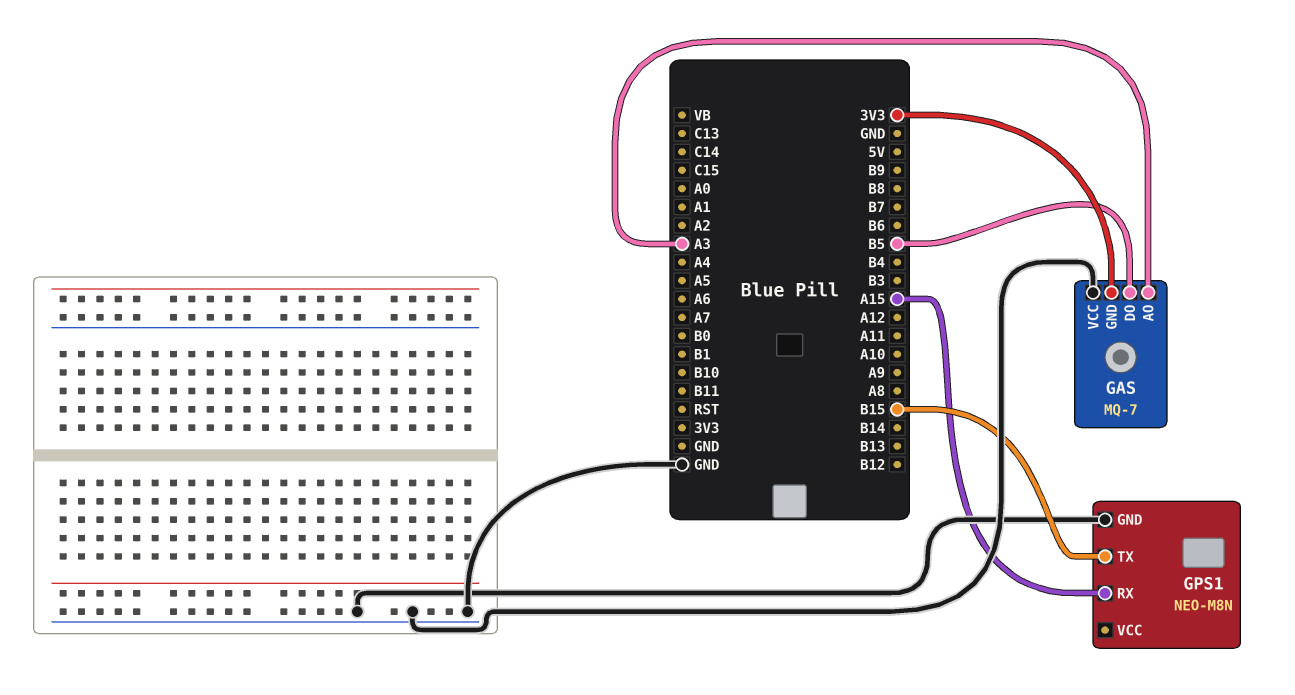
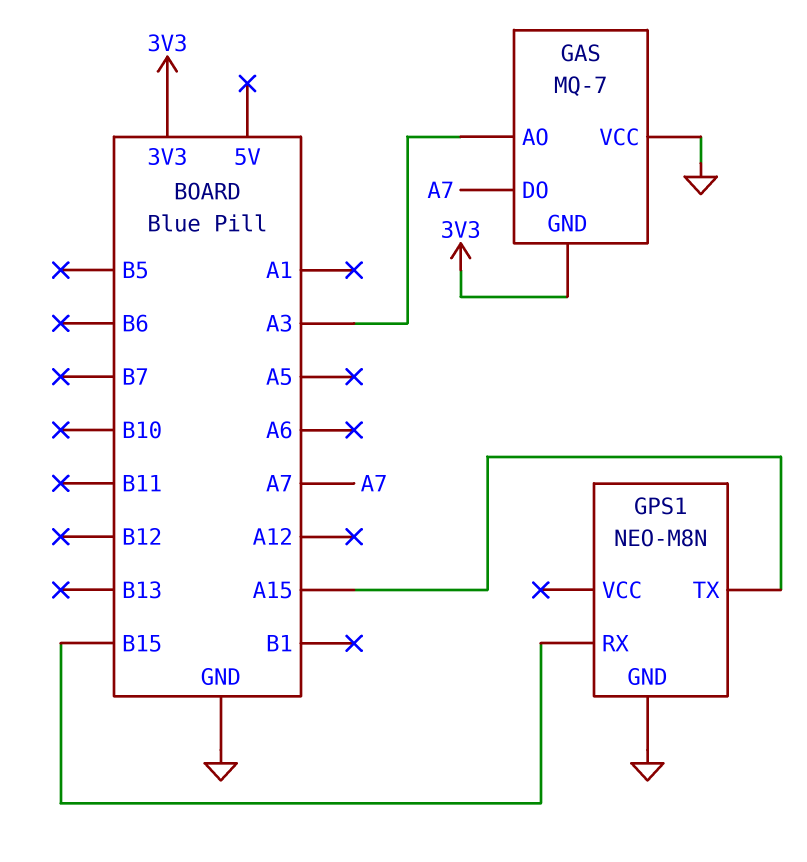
GAS pin DO: B5 -> A7
GPS1 pin RX: A15 -> B15
GPS1 pin TX: B15 -> A15

